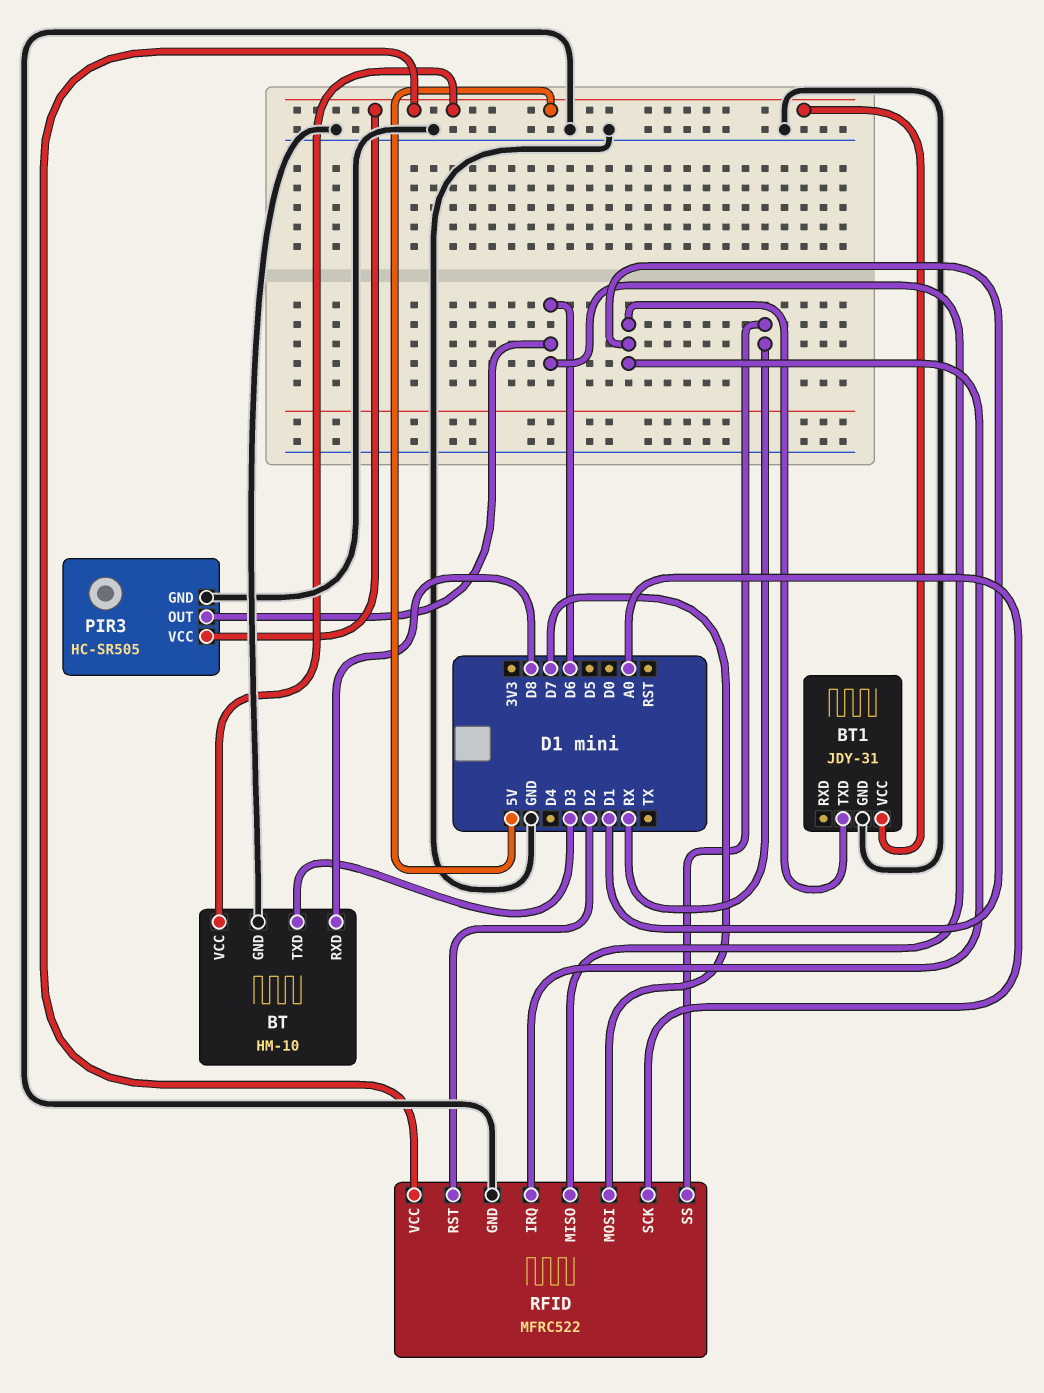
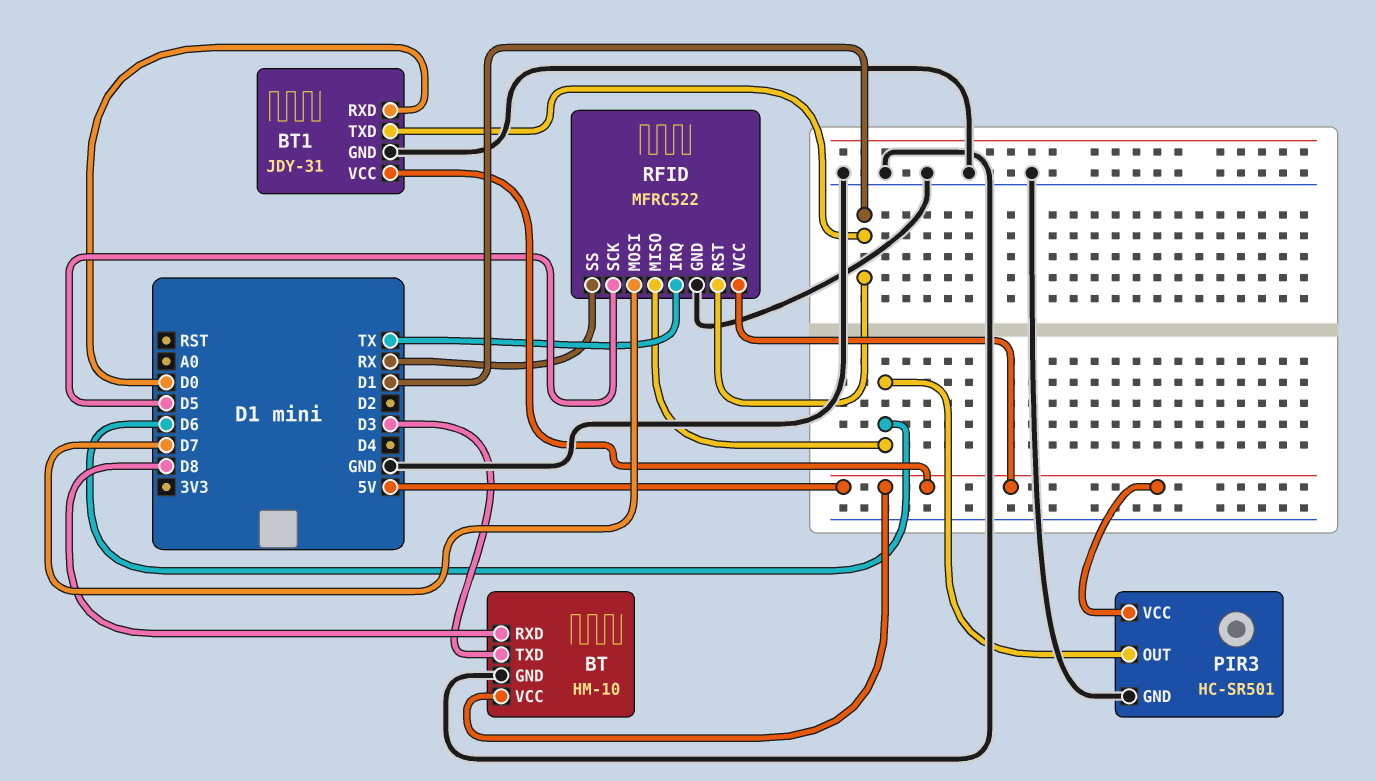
BT1 pin RXD: none -> D0
PIR3: HC-SR505 -> HC-SR501
RFID pin IRQ: D1 -> TX
RFID pin RST: D2 -> D1
RFID pin SCK: A0 -> D5

